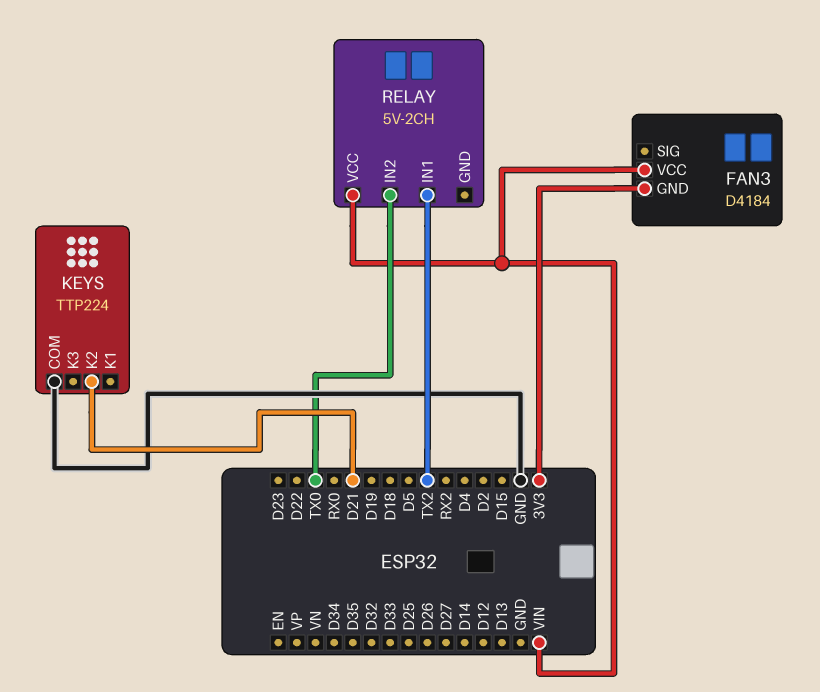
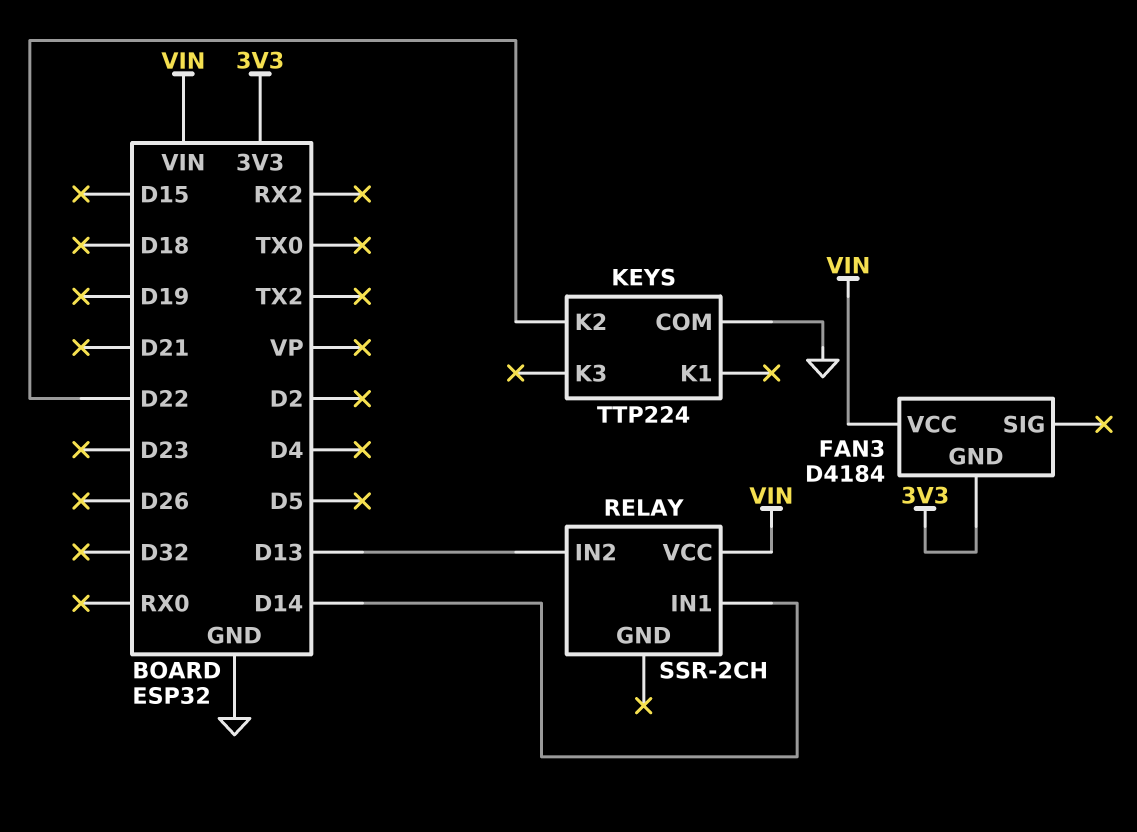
KEYS pin K2: D21 -> D22
RELAY: 5V-2CH -> SSR-2CH
RELAY pin IN1: TX2 -> D14
RELAY pin IN2: TX0 -> D13

